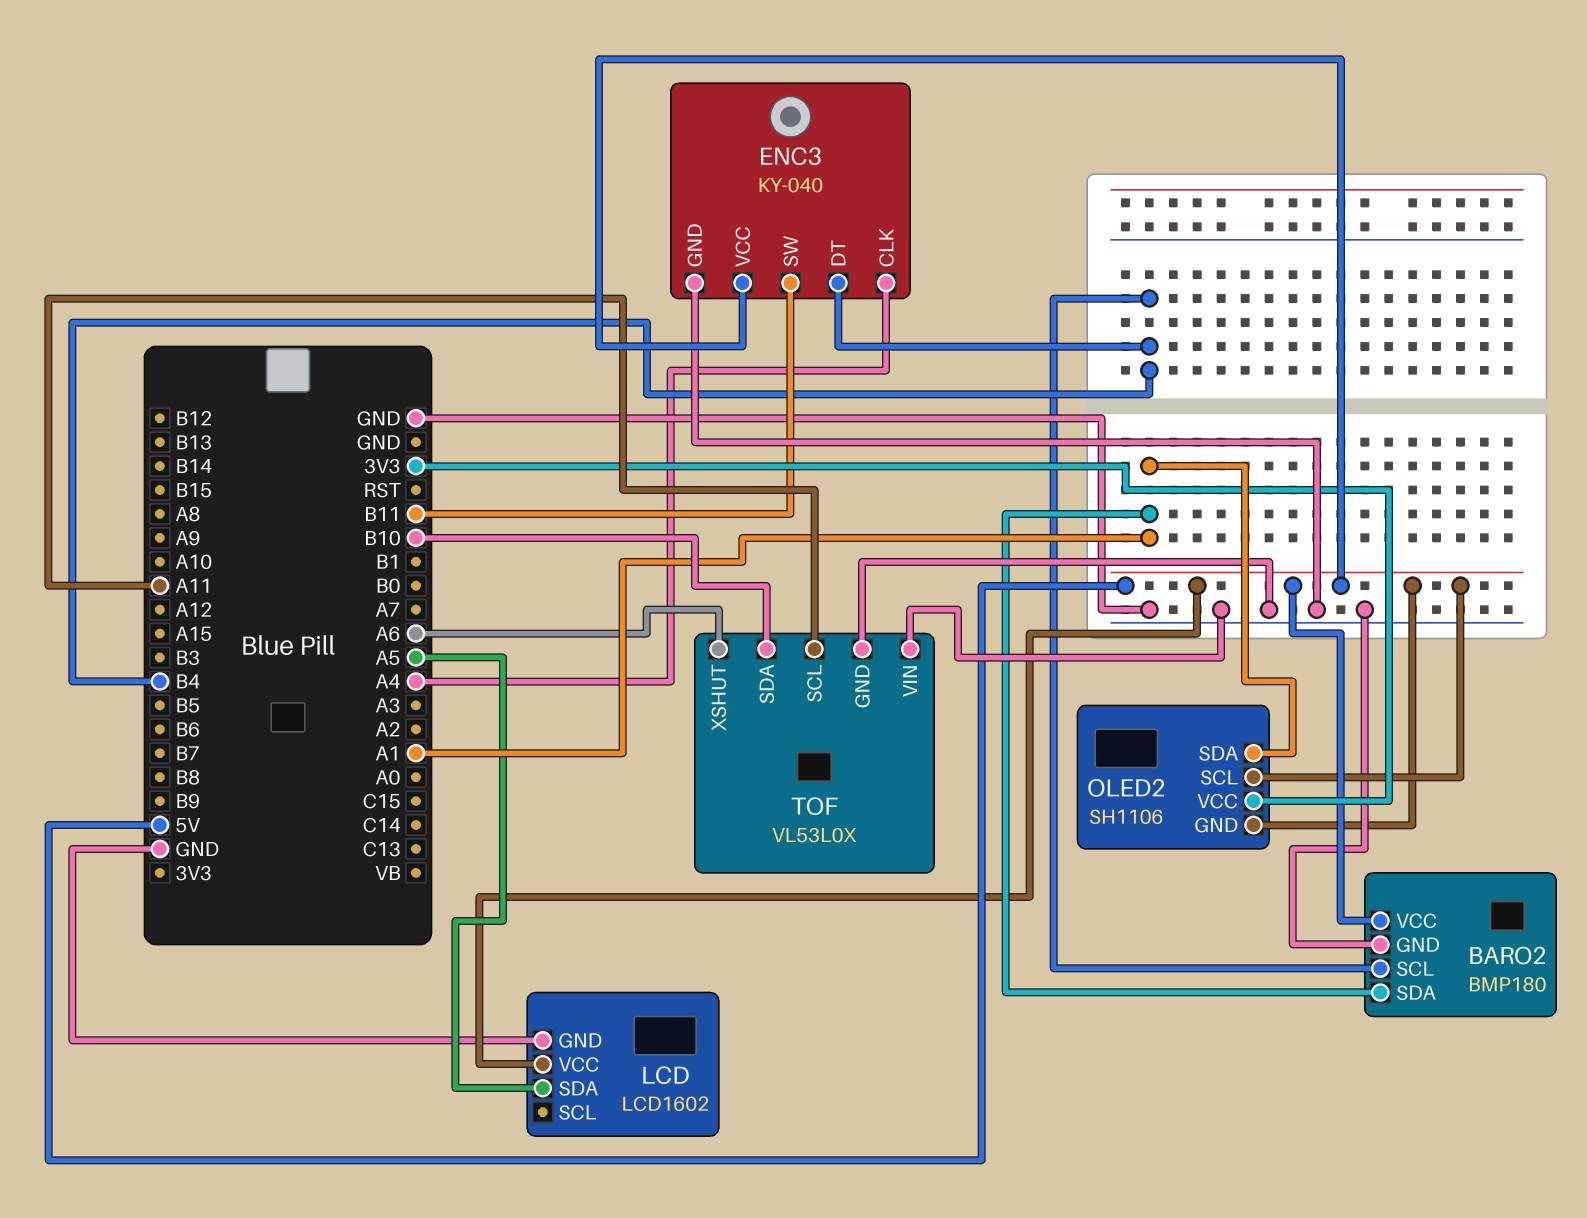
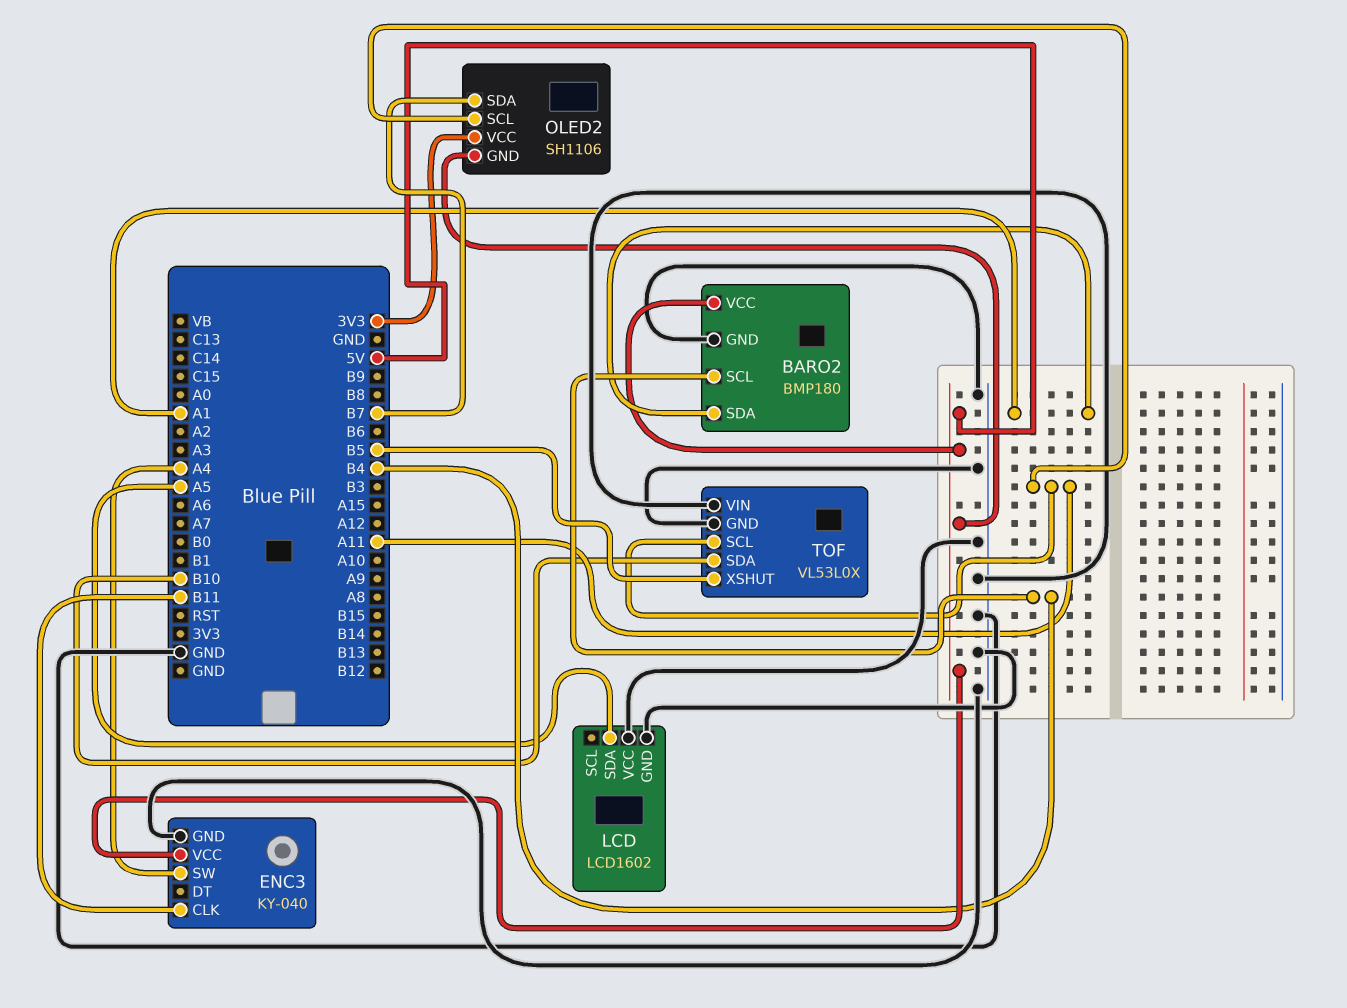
ENC3 pin CLK: A4 -> B11
ENC3 pin DT: B4 -> none
ENC3 pin SW: B11 -> A4
LCD pin VCC: 5V -> GND
OLED2 pin SCL: 5V -> A11
OLED2 pin SDA: A1 -> B7
TOF pin XSHUT: A6 -> B5

